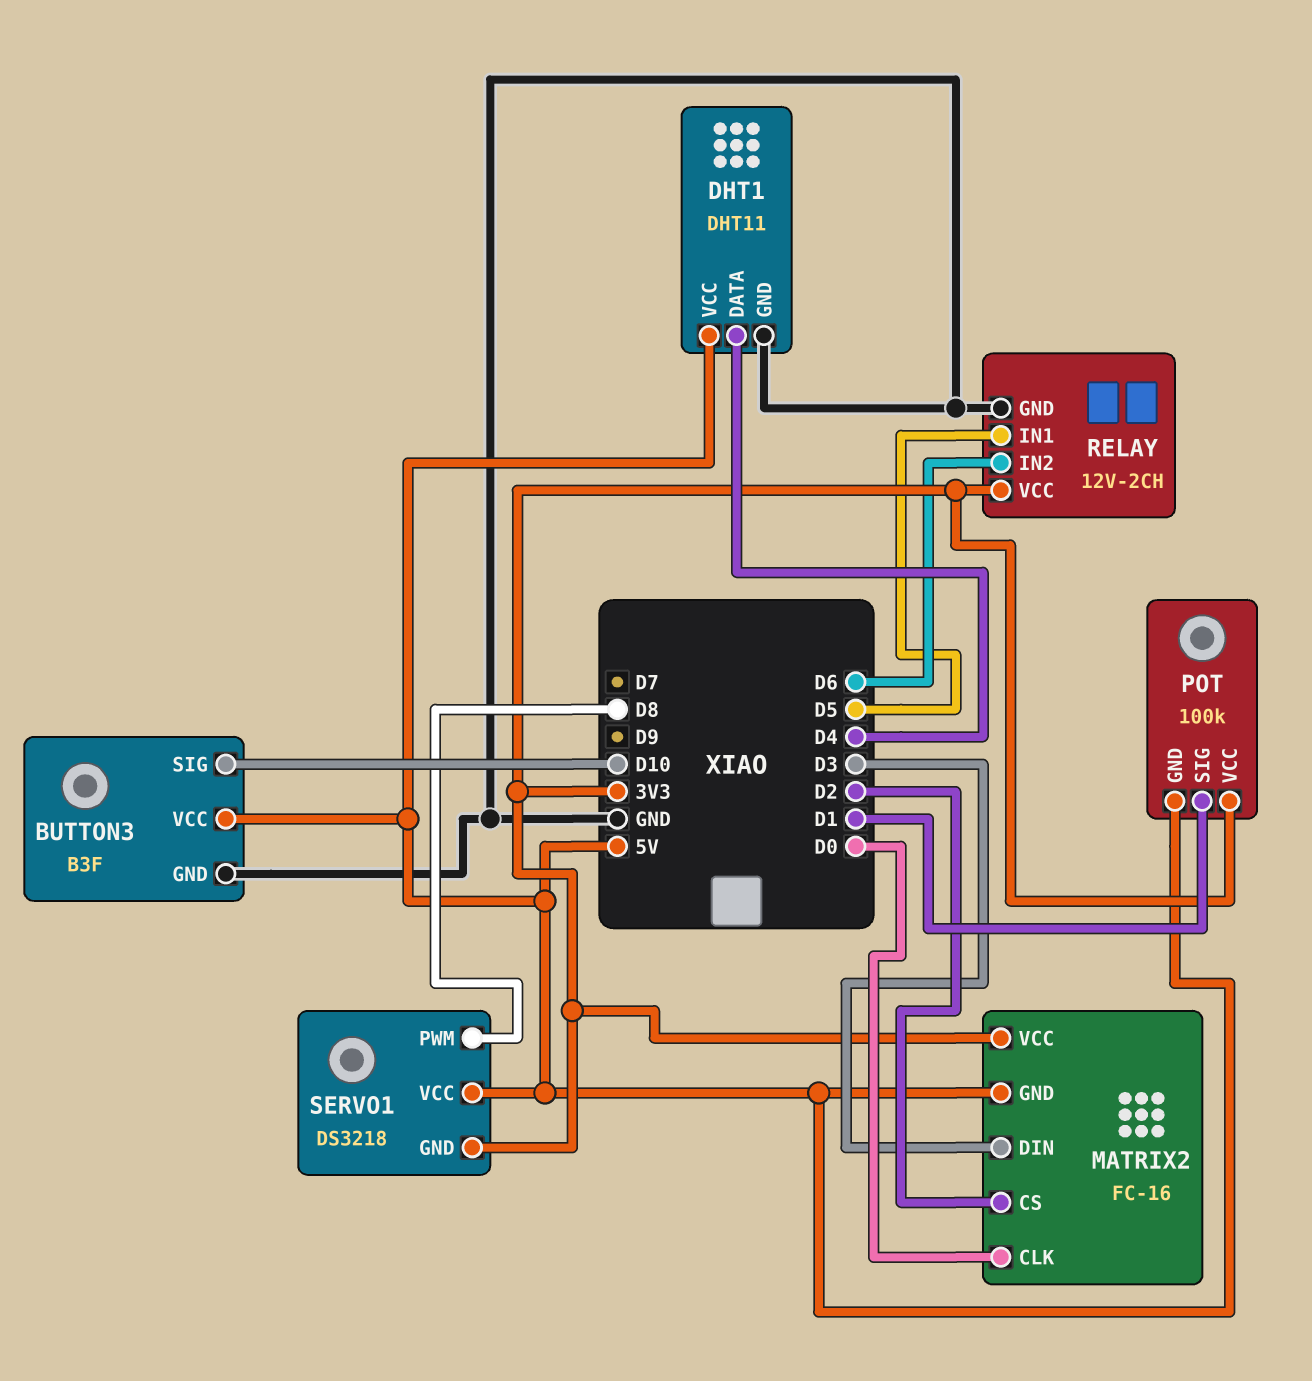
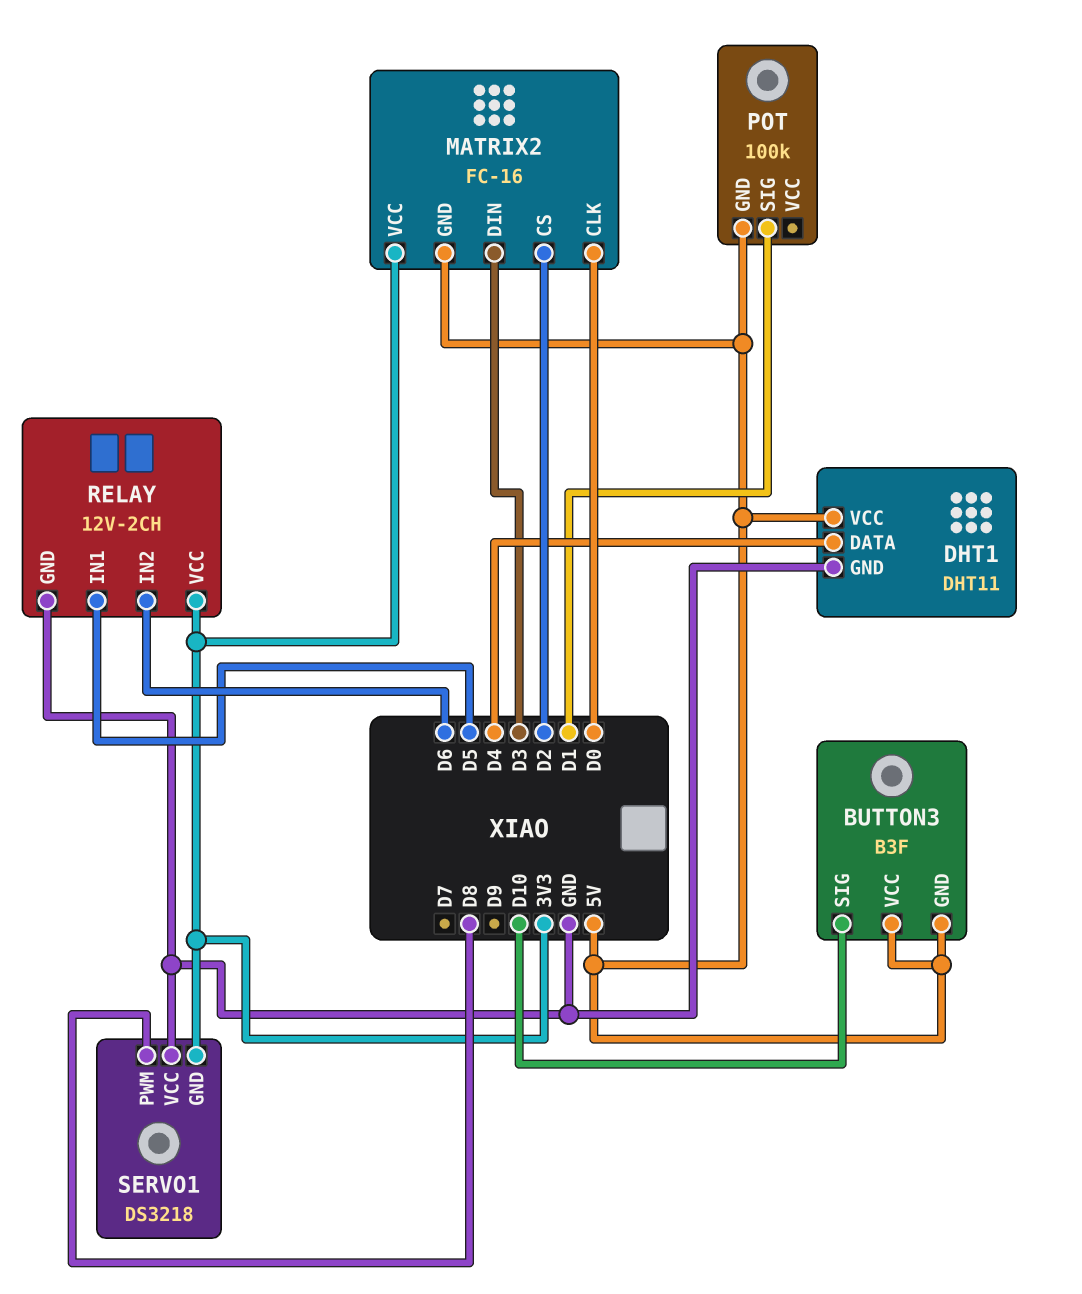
BUTTON3 pin GND: GND -> 5V
POT pin VCC: 3V3 -> none
SERVO1 pin VCC: 5V -> GND

